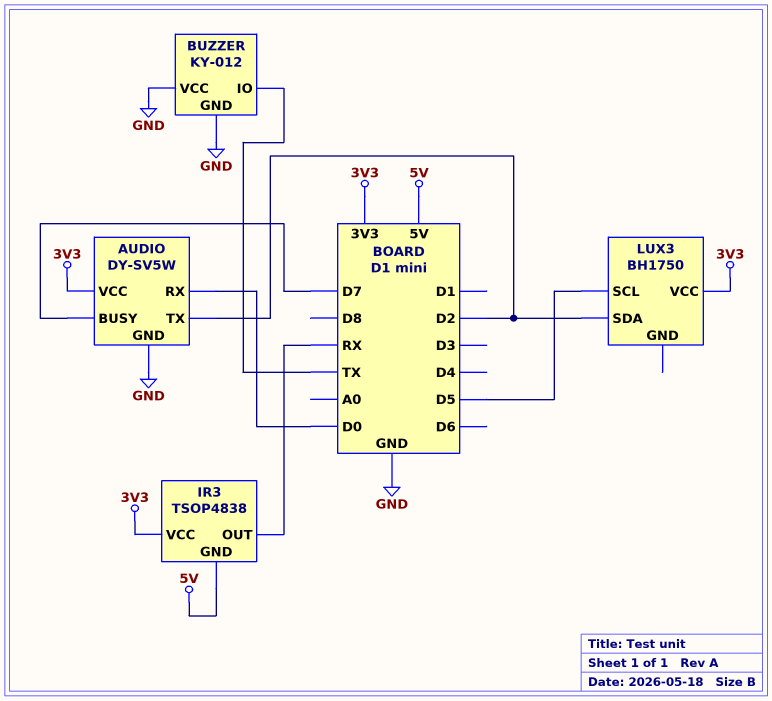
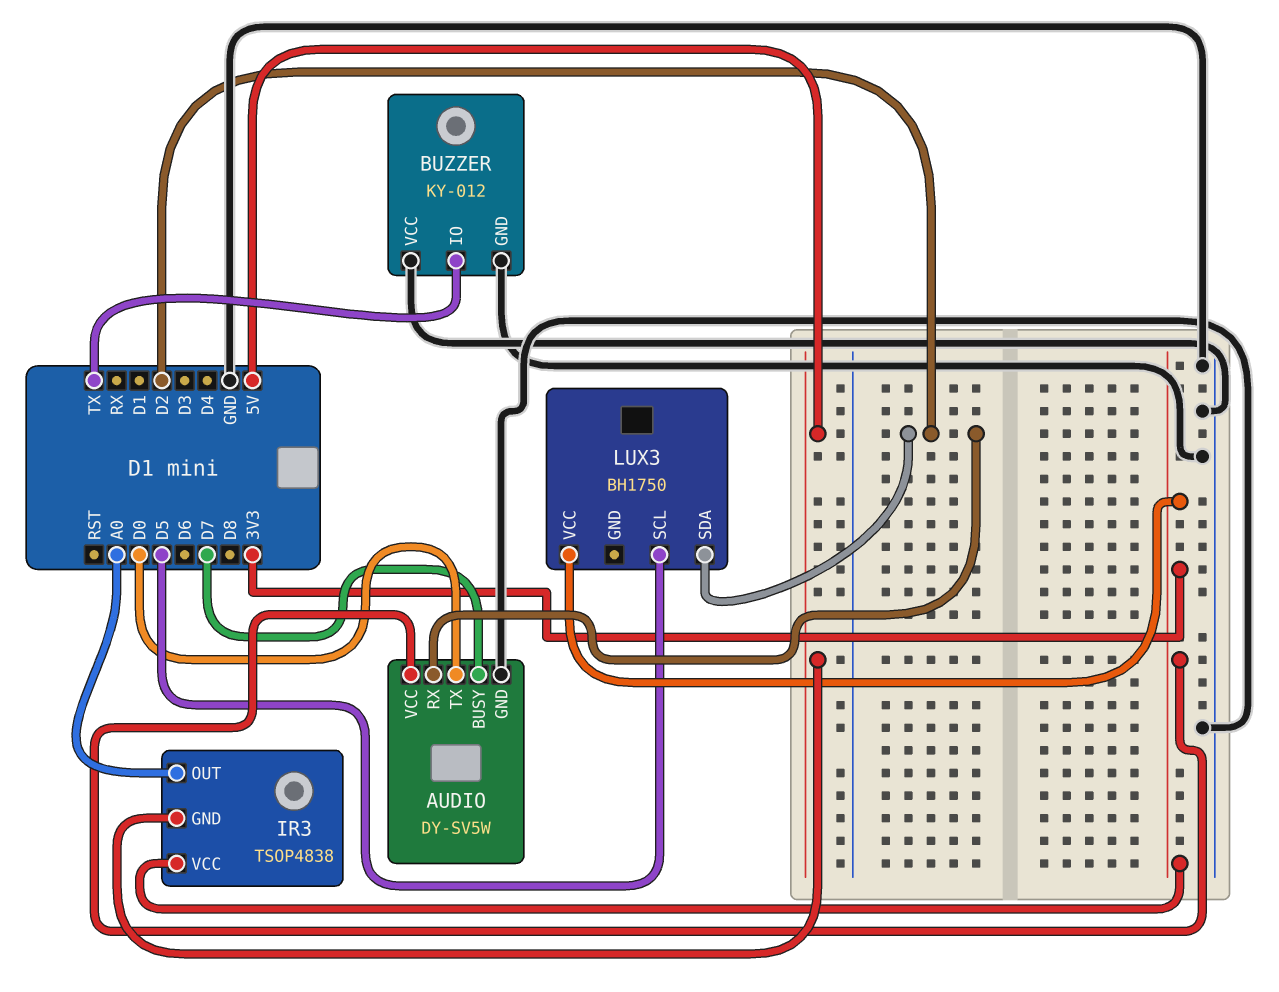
AUDIO pin RX: D0 -> D2
AUDIO pin TX: D2 -> D0
IR3 pin OUT: RX -> A0

